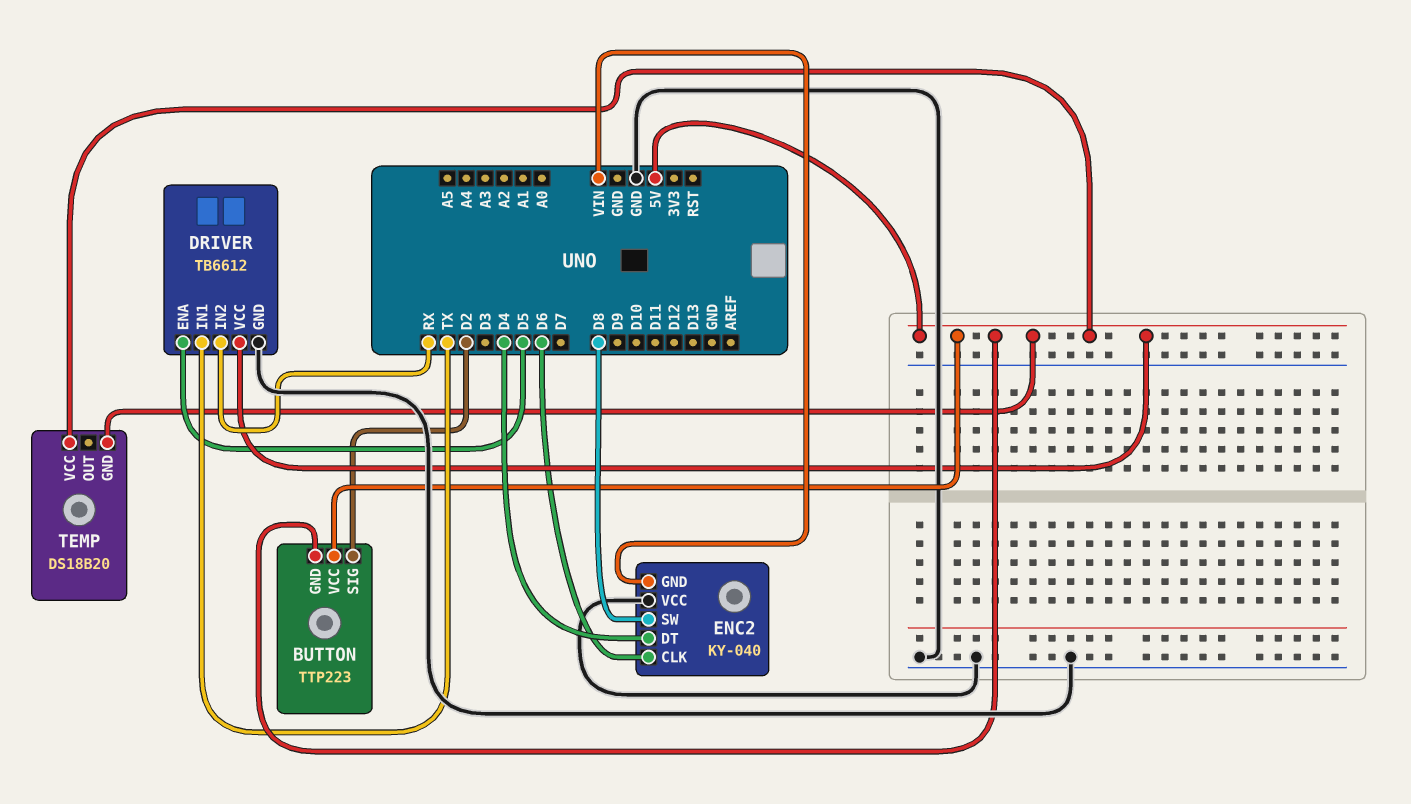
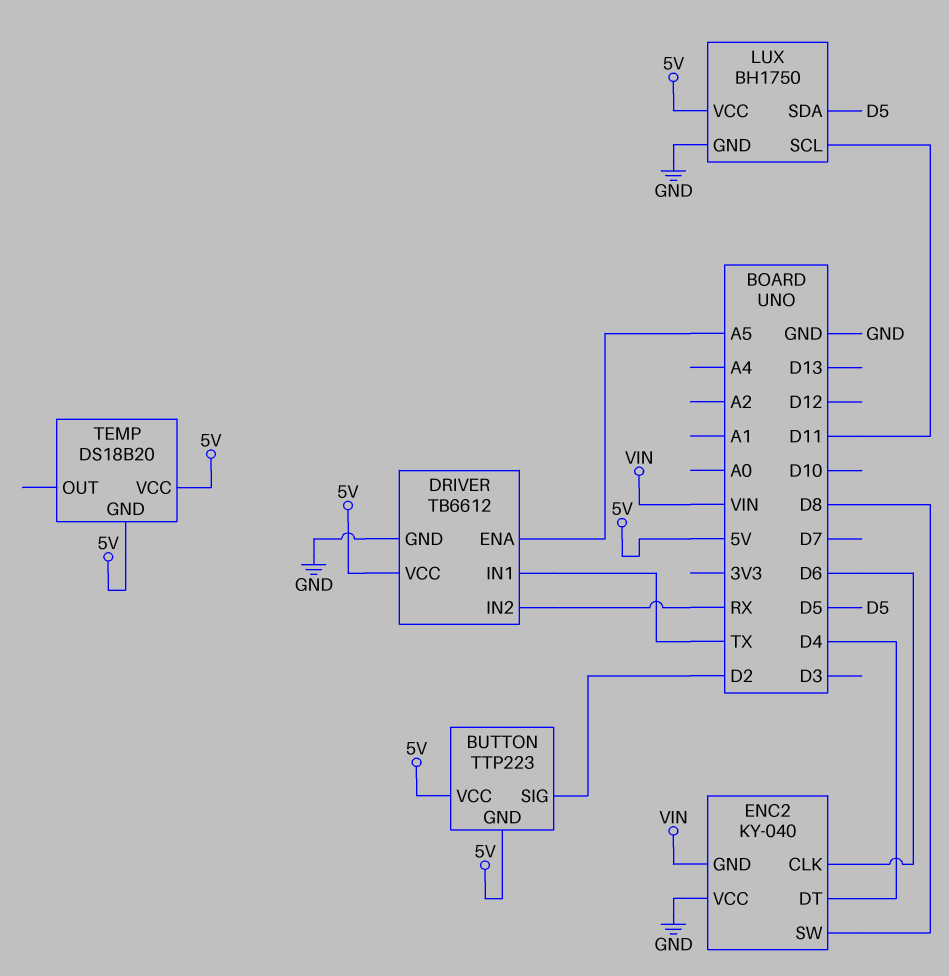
DRIVER pin ENA: D5 -> A5
LUX: none -> BH1750
LUX pin GND: none -> GND
LUX pin SCL: none -> D11
LUX pin SDA: none -> D5
LUX pin VCC: none -> 5V

